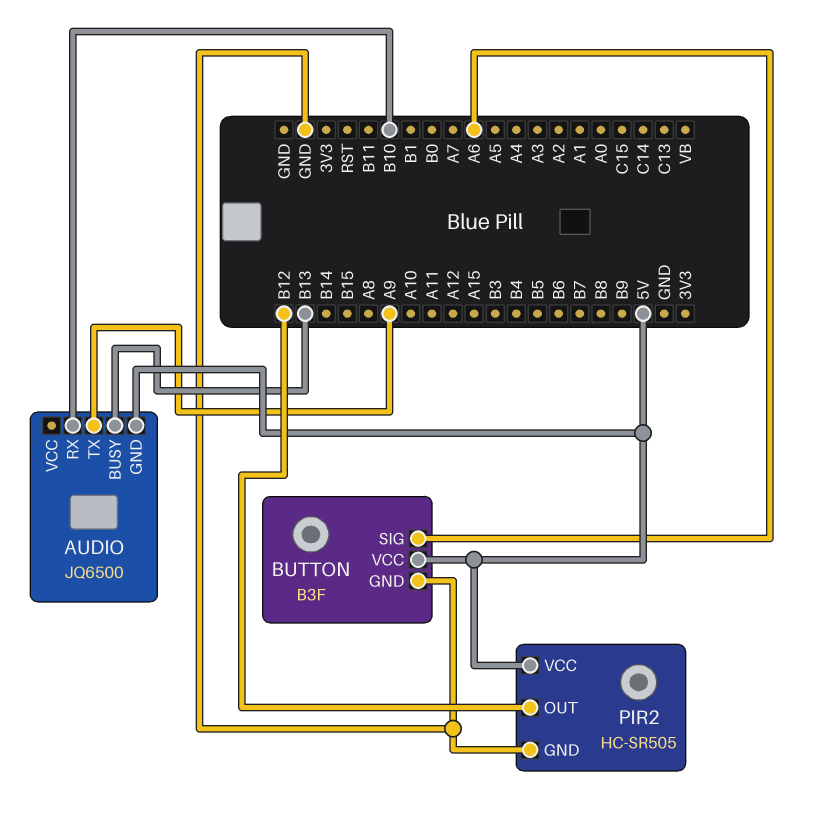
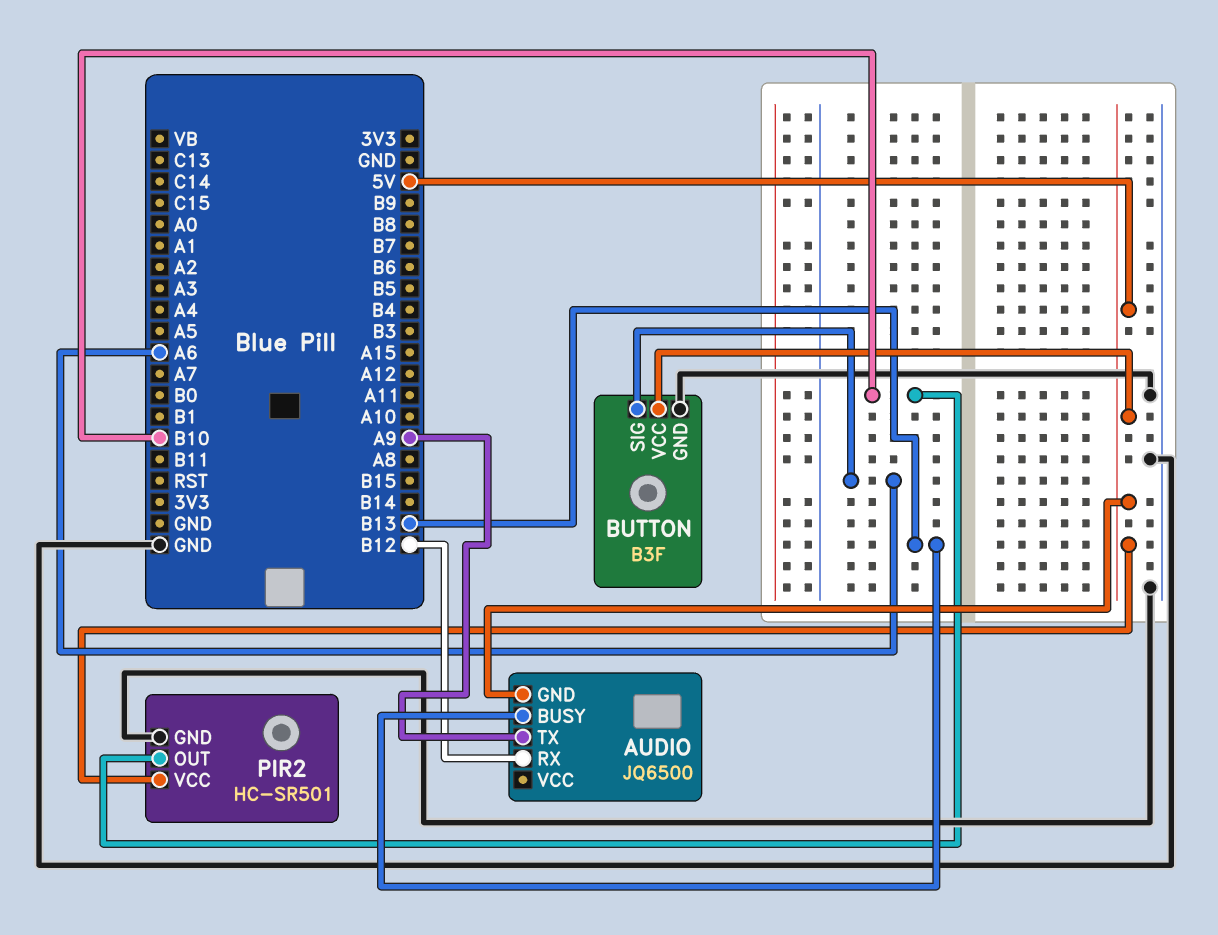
AUDIO pin RX: B10 -> B12
PIR2: HC-SR505 -> HC-SR501
PIR2 pin OUT: B12 -> B10

